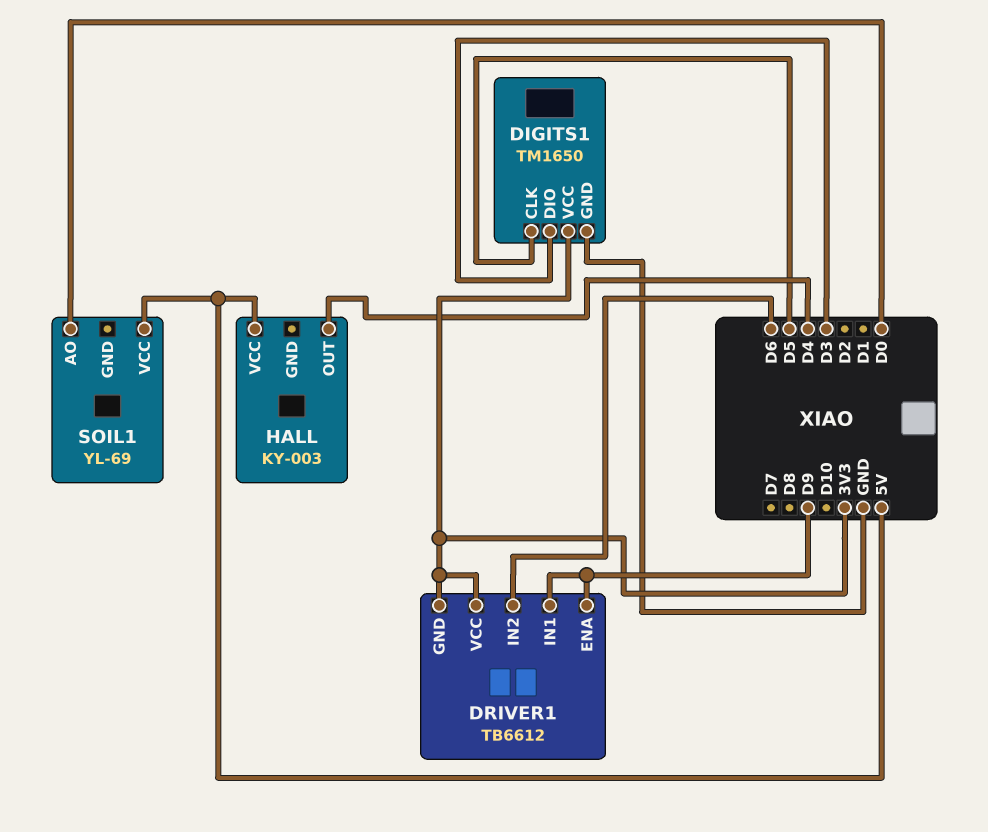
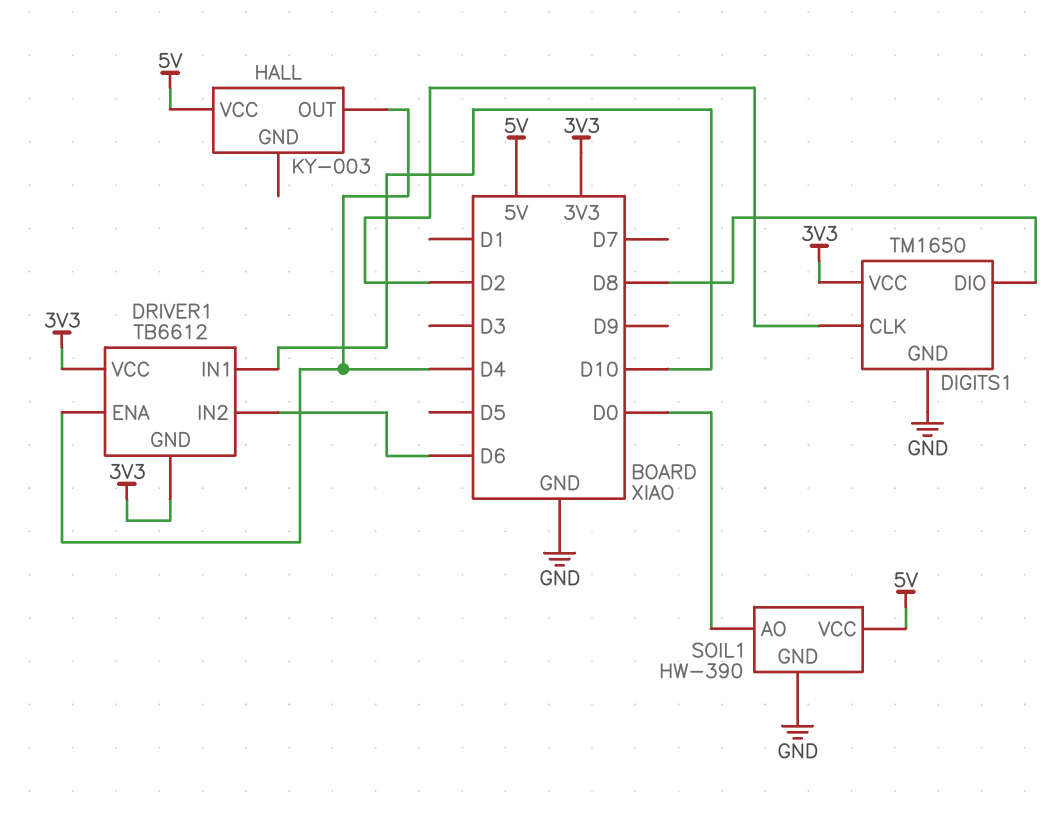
DIGITS1 pin CLK: D5 -> D2
DIGITS1 pin DIO: D3 -> D8
DRIVER1 pin ENA: D9 -> D4
DRIVER1 pin IN1: D9 -> D10
SOIL1: YL-69 -> HW-390
SOIL1 pin GND: none -> GND

